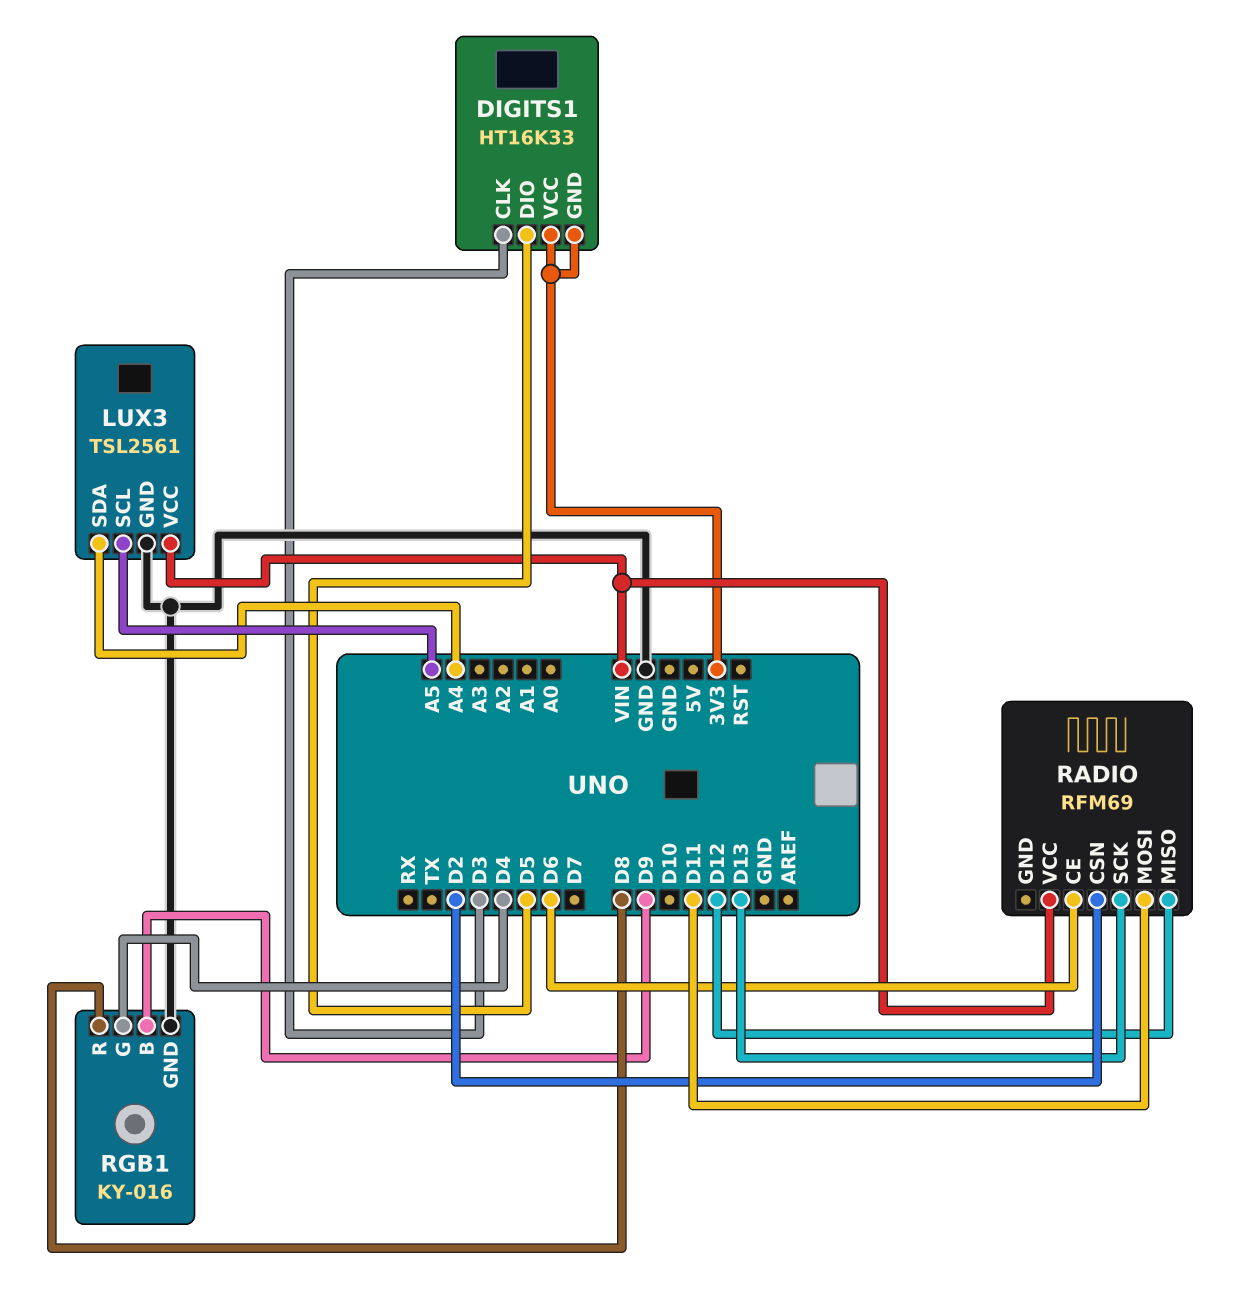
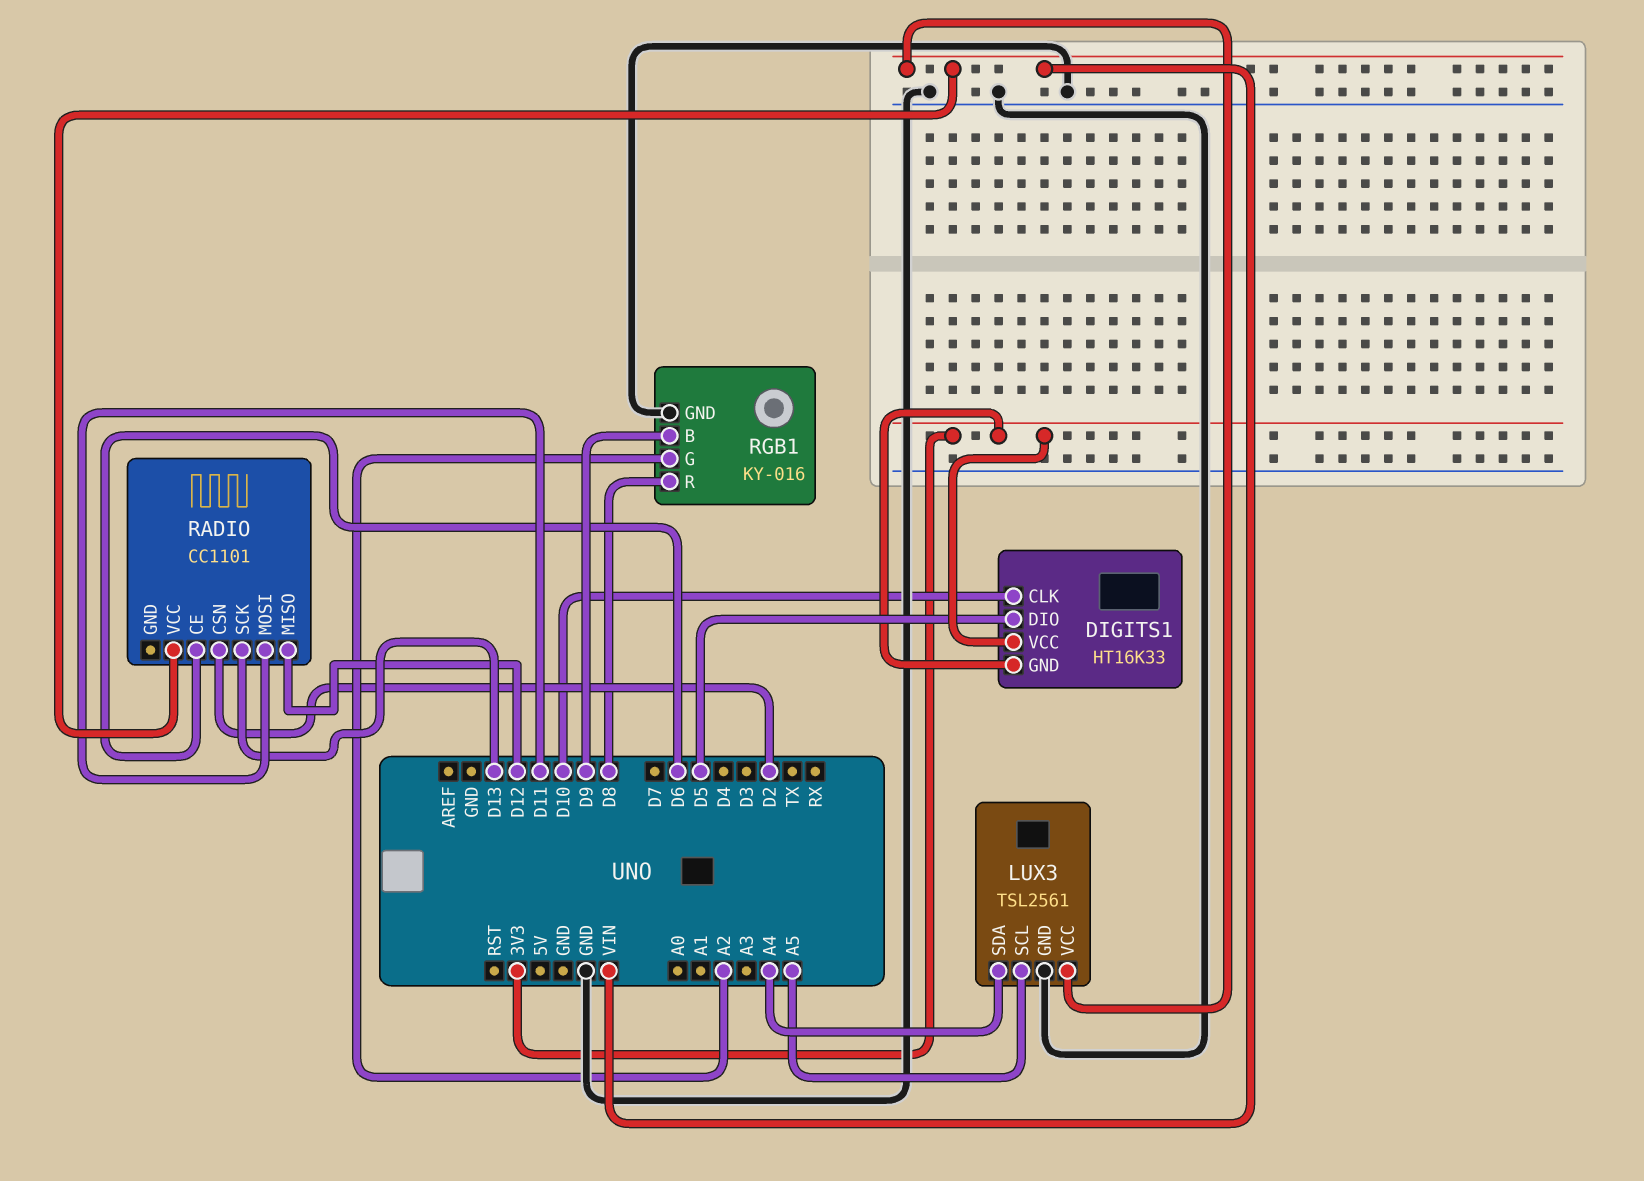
DIGITS1 pin CLK: D3 -> D10
RADIO: RFM69 -> CC1101
RGB1 pin G: D4 -> A2

